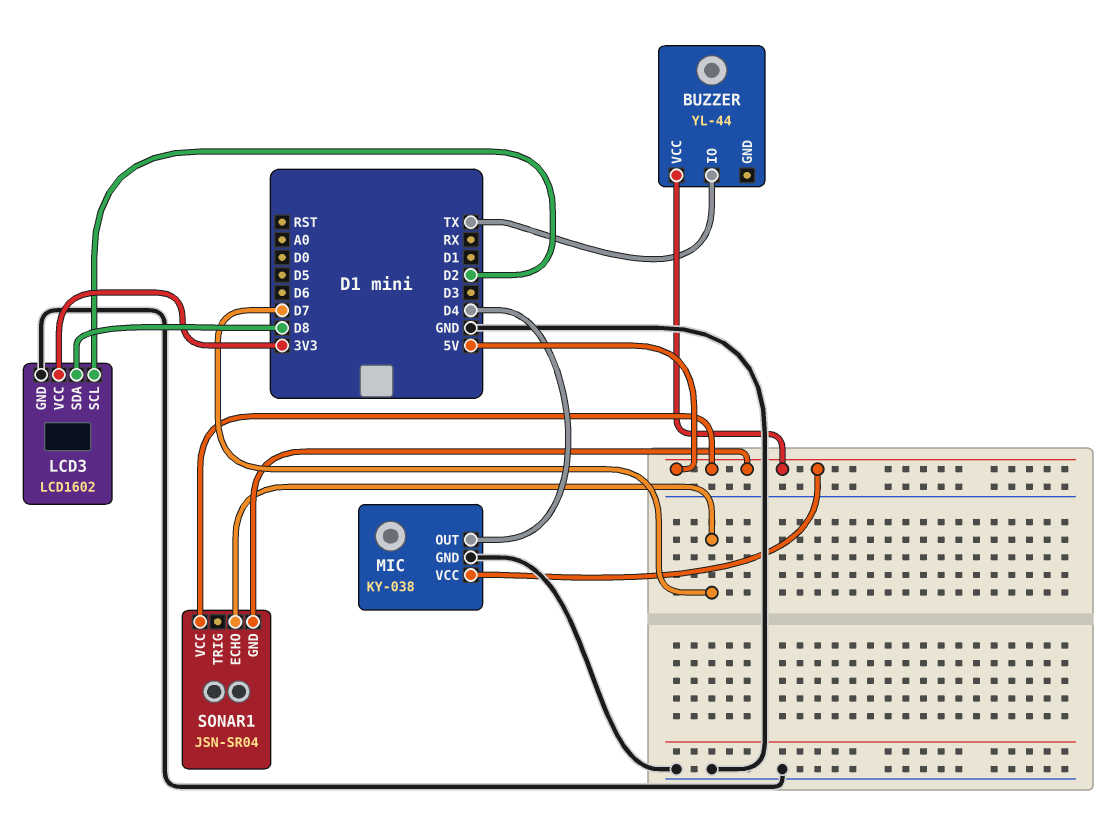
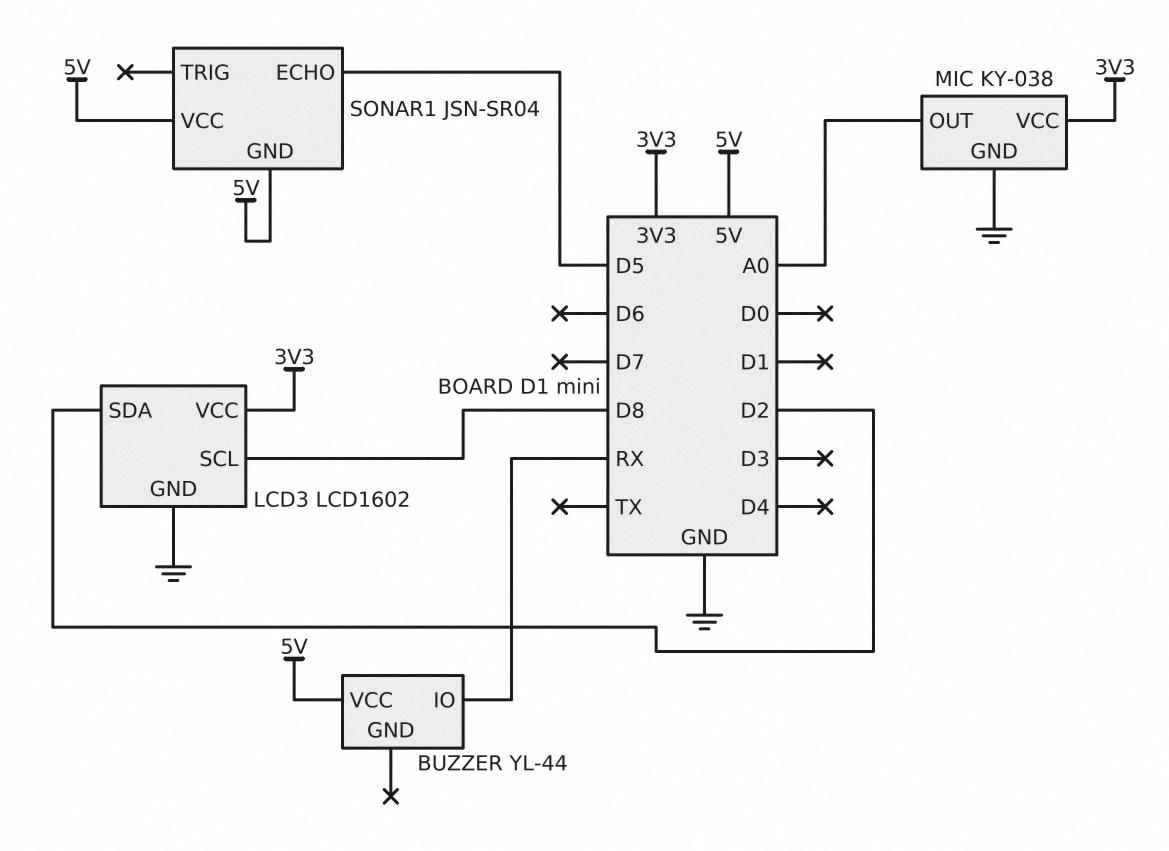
BUZZER pin IO: TX -> RX
LCD3 pin SCL: D2 -> D8
LCD3 pin SDA: D8 -> D2
MIC pin OUT: D4 -> A0
MIC pin VCC: 5V -> 3V3
SONAR1 pin ECHO: D7 -> D5

